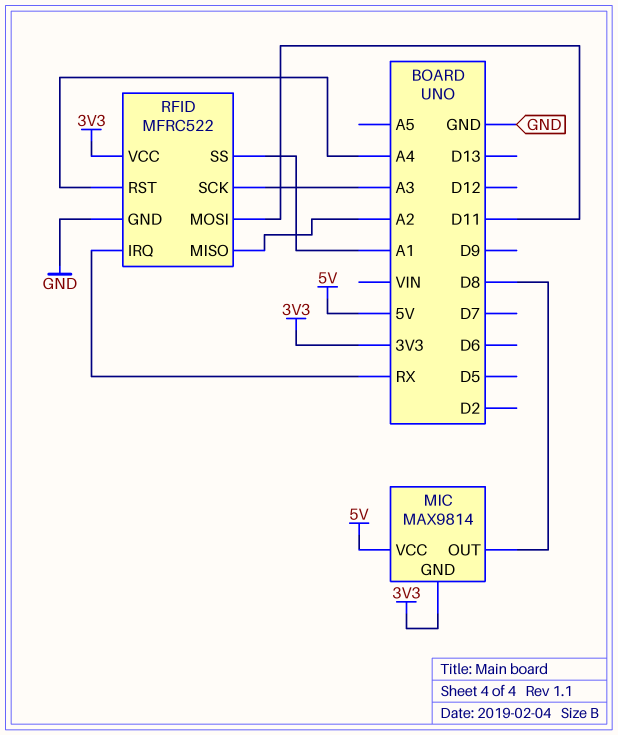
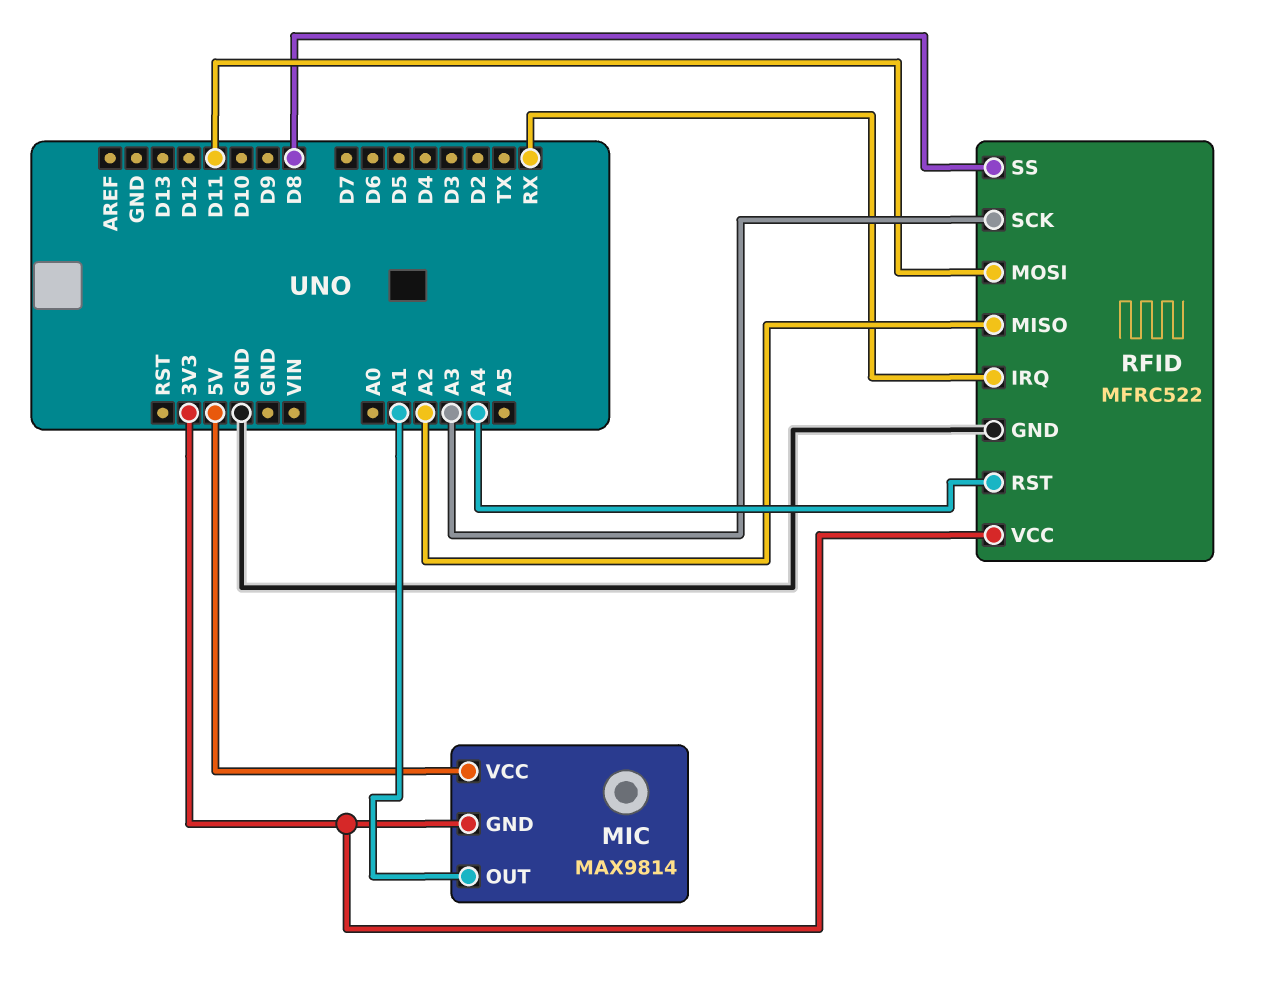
MIC pin OUT: D8 -> A1
RFID pin SS: A1 -> D8

